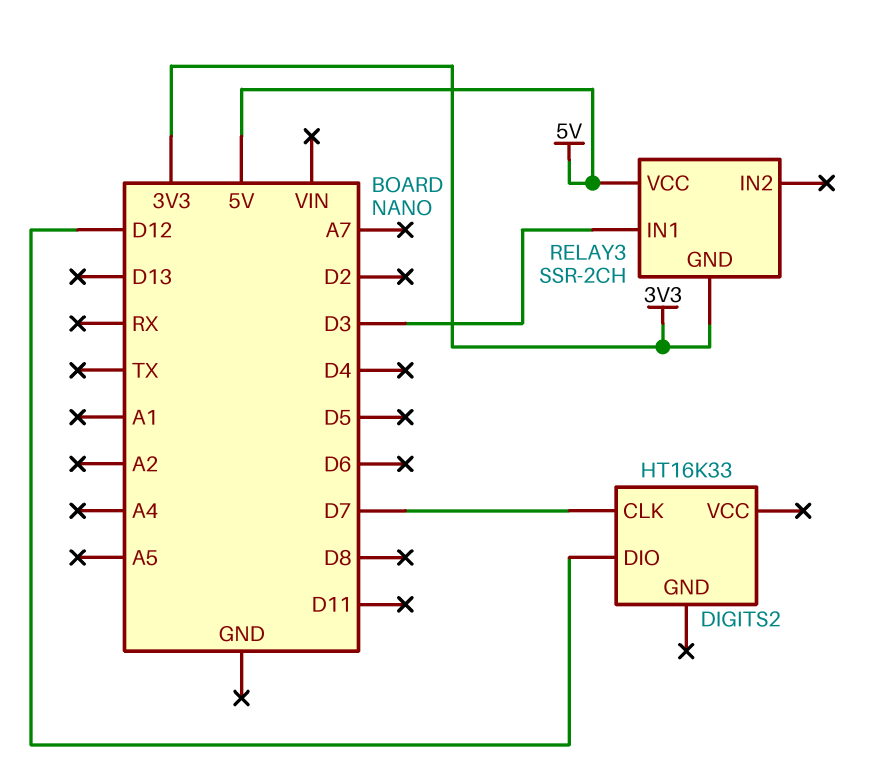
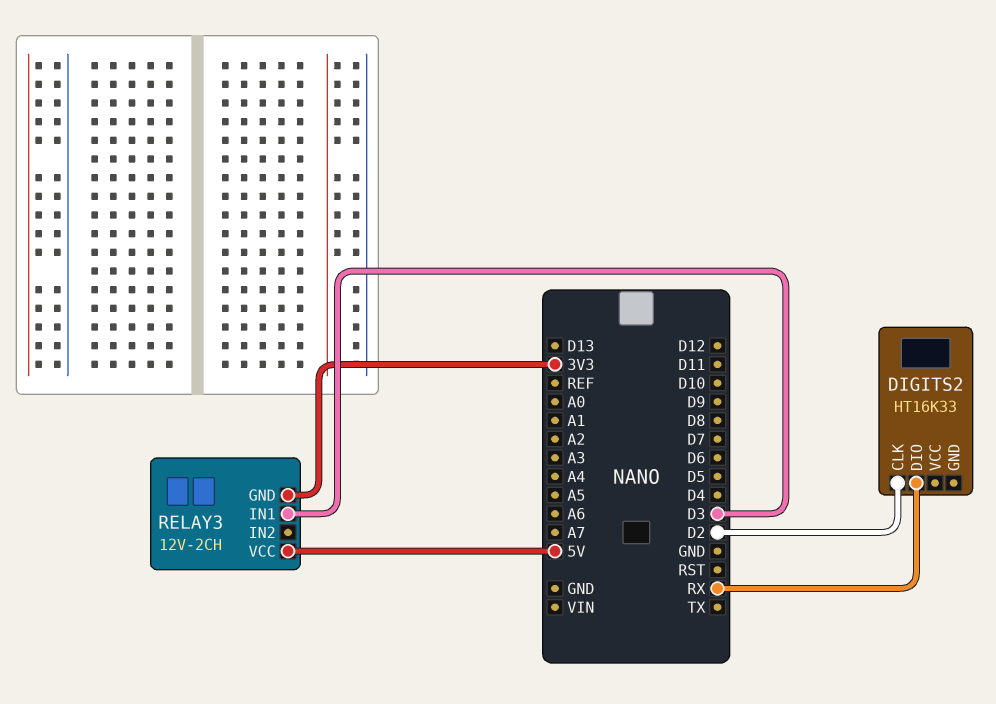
DIGITS2 pin CLK: D7 -> D2
DIGITS2 pin DIO: D12 -> RX
RELAY3: SSR-2CH -> 12V-2CH

